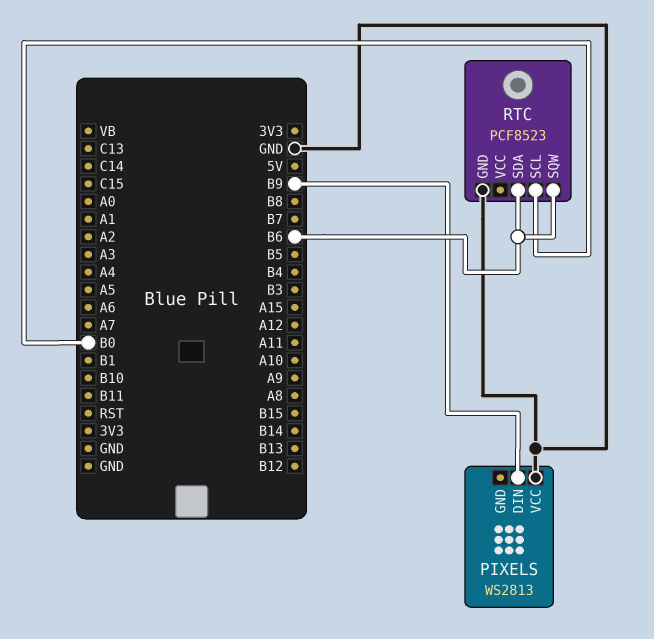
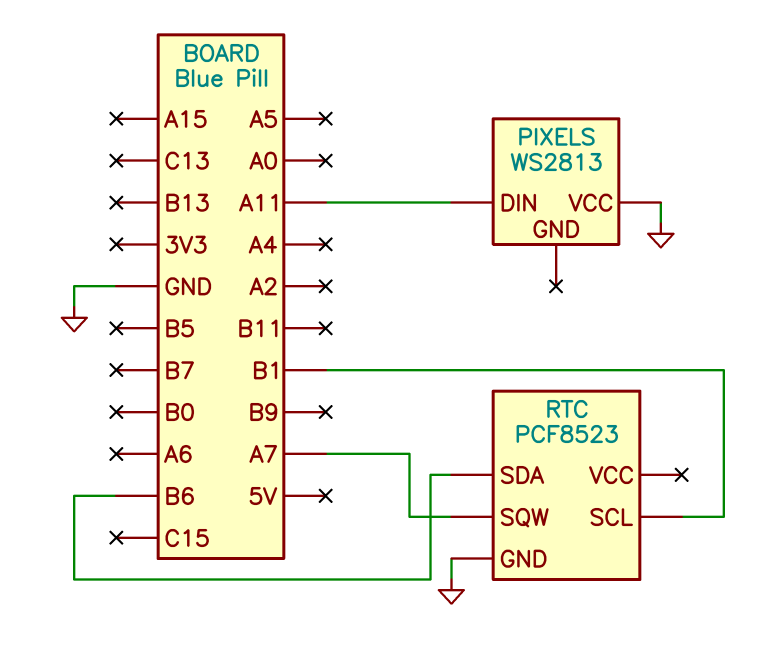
PIXELS pin DIN: B9 -> A11
RTC pin SCL: B0 -> B1
RTC pin SQW: B6 -> A7

